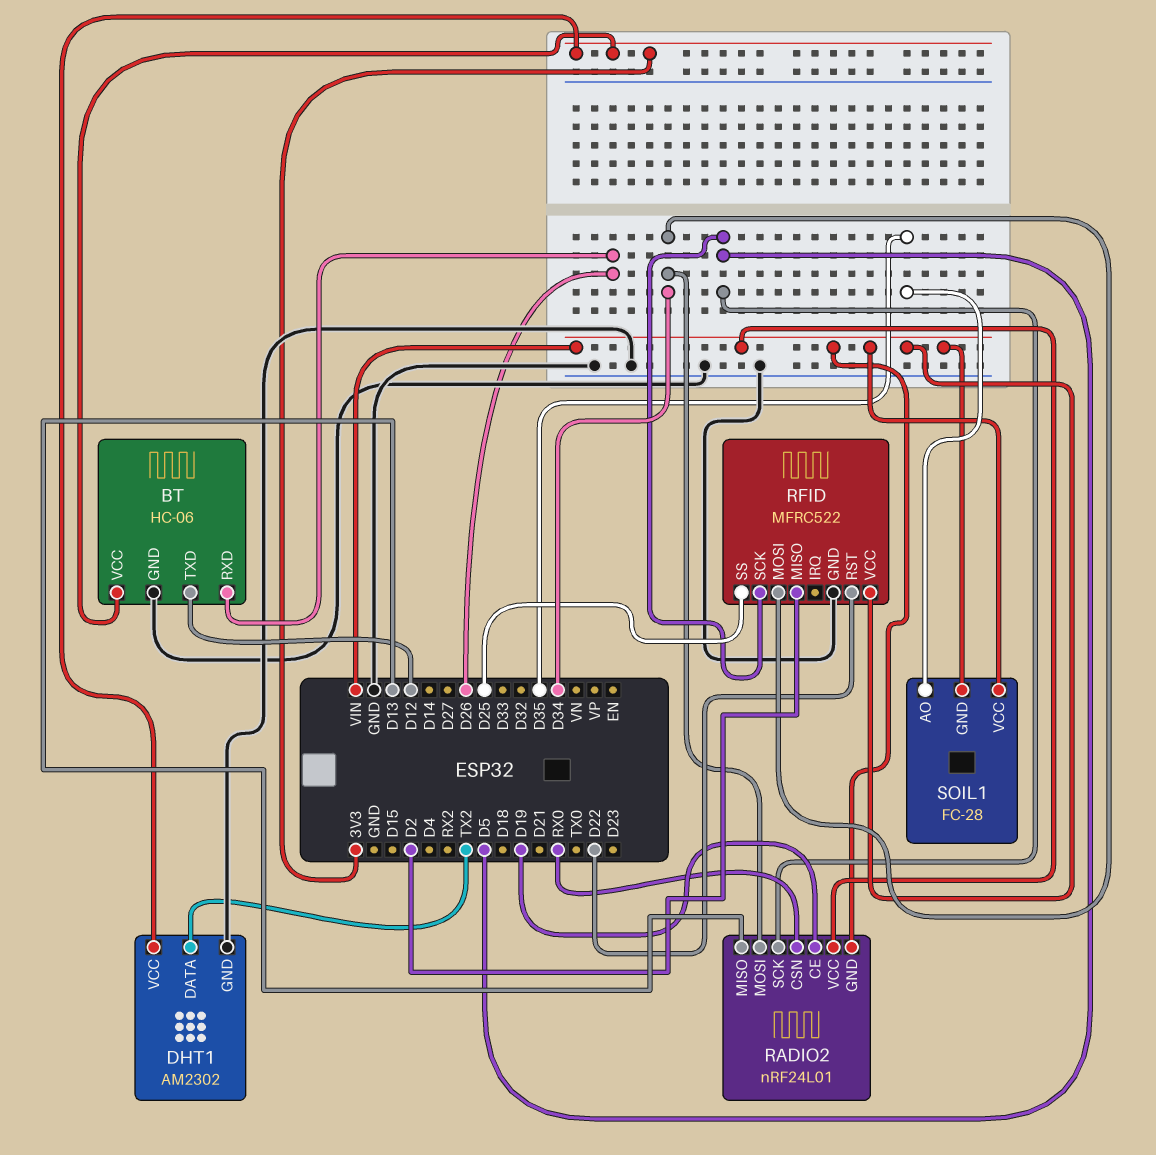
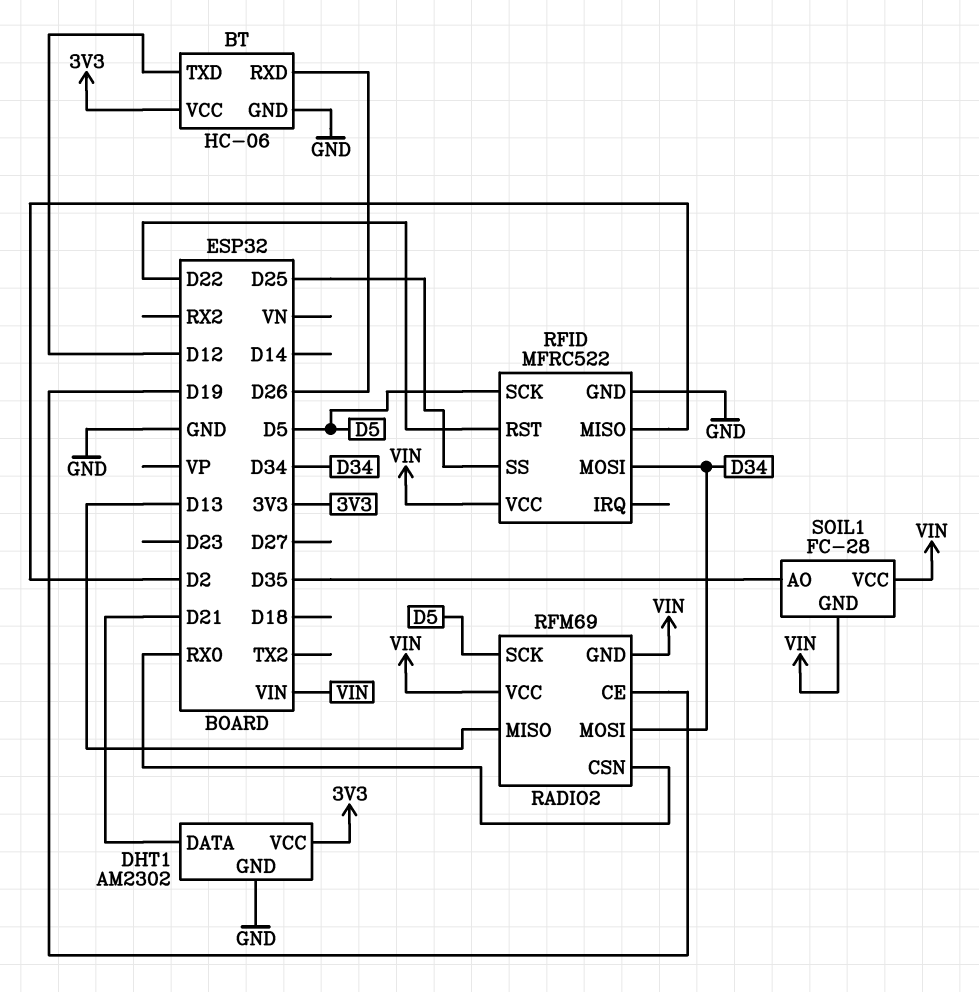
DHT1 pin DATA: TX2 -> D21
RADIO2: nRF24L01 -> RFM69

